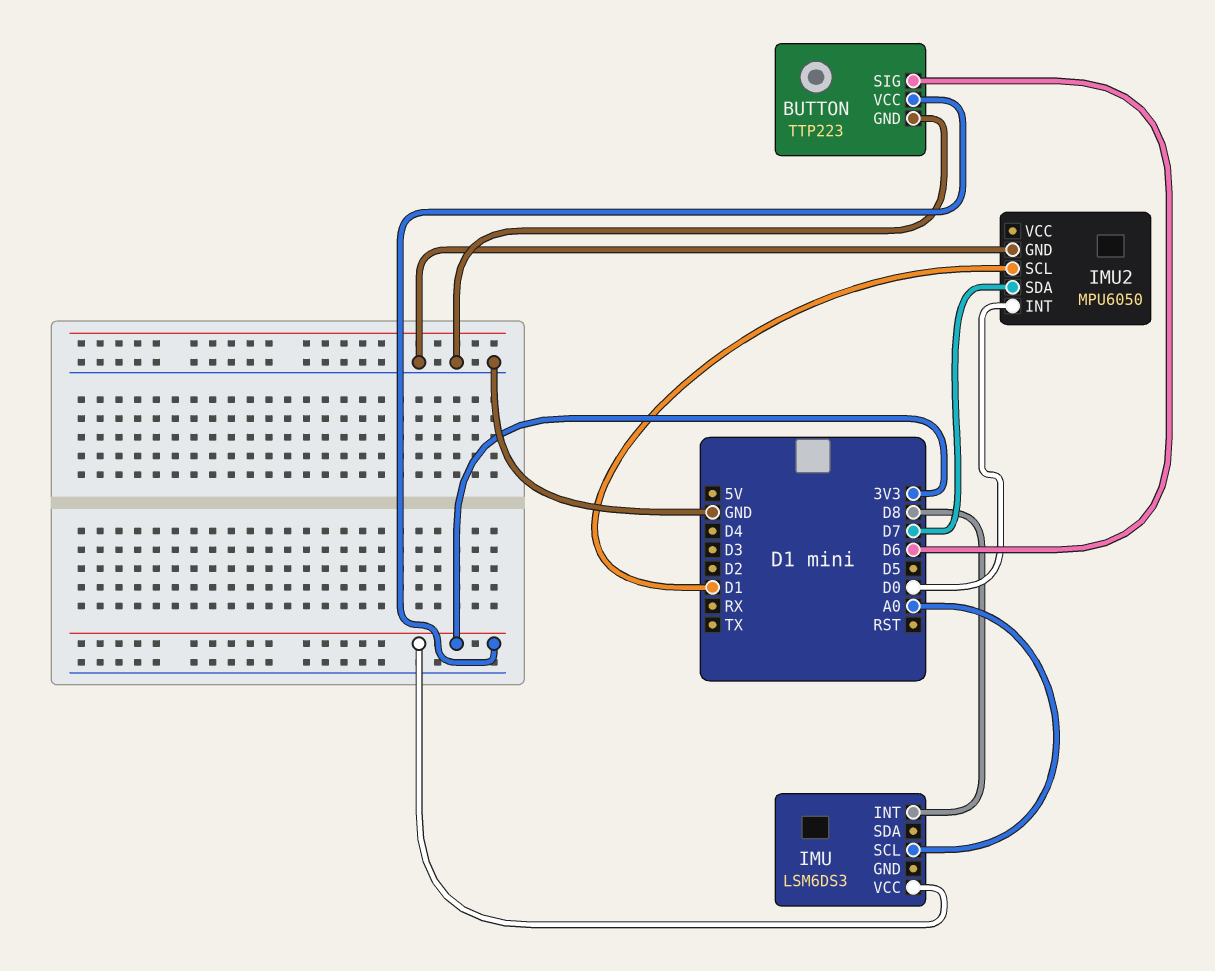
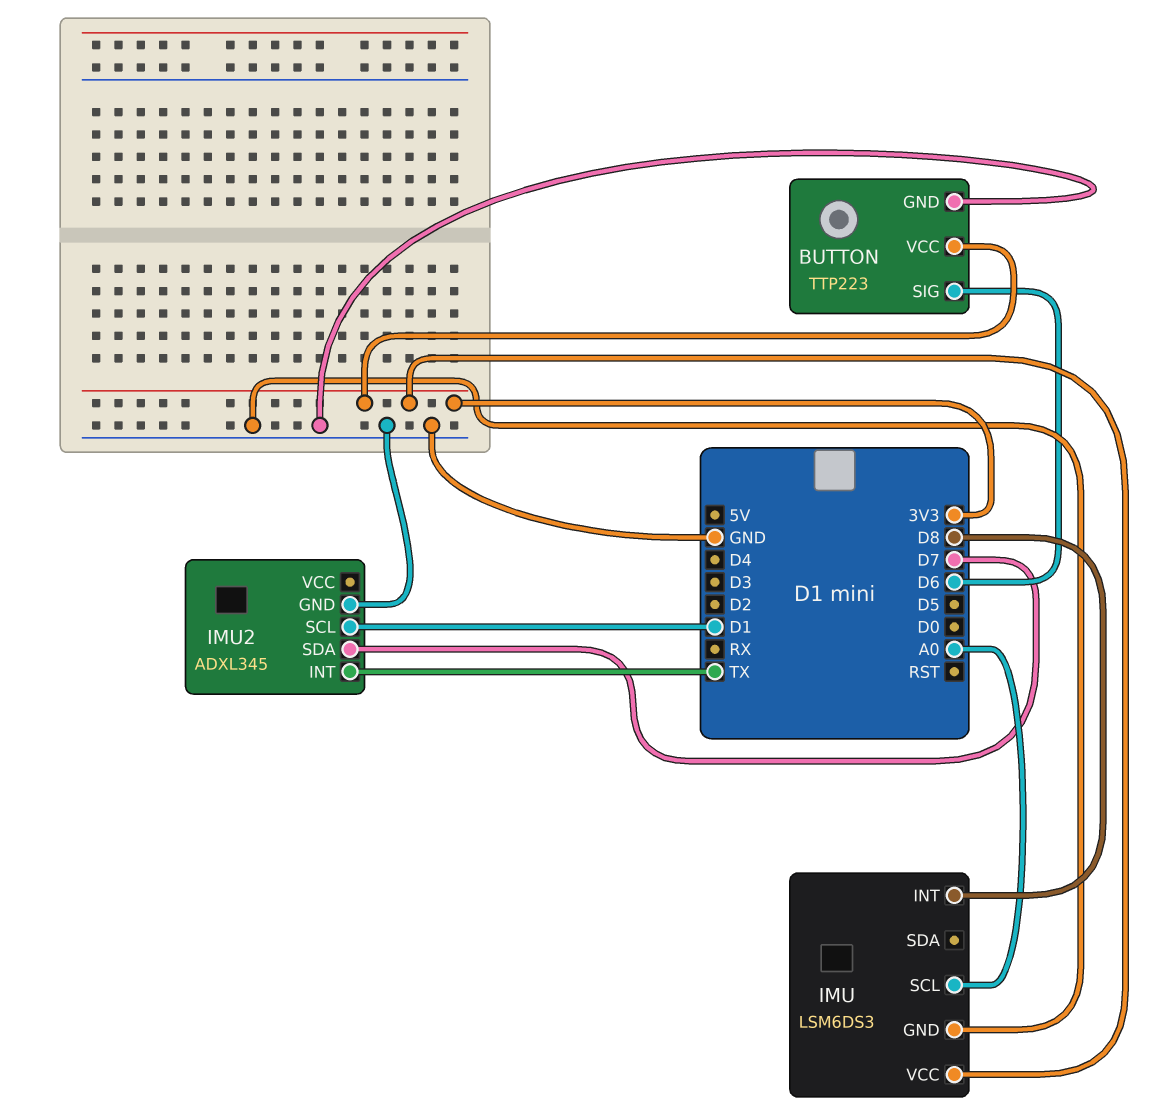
IMU pin GND: none -> GND
IMU2: MPU6050 -> ADXL345
IMU2 pin INT: D0 -> TX

